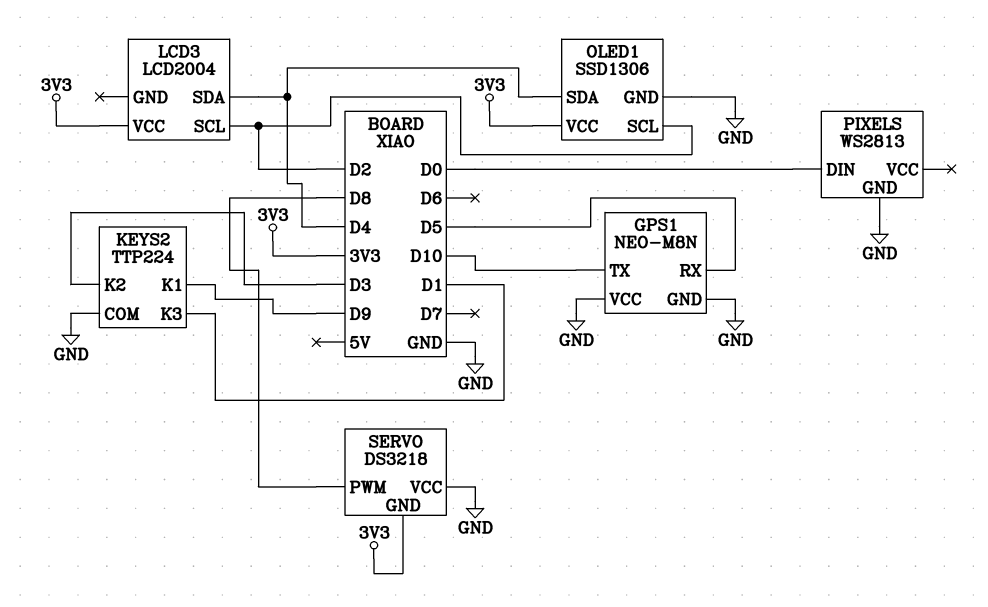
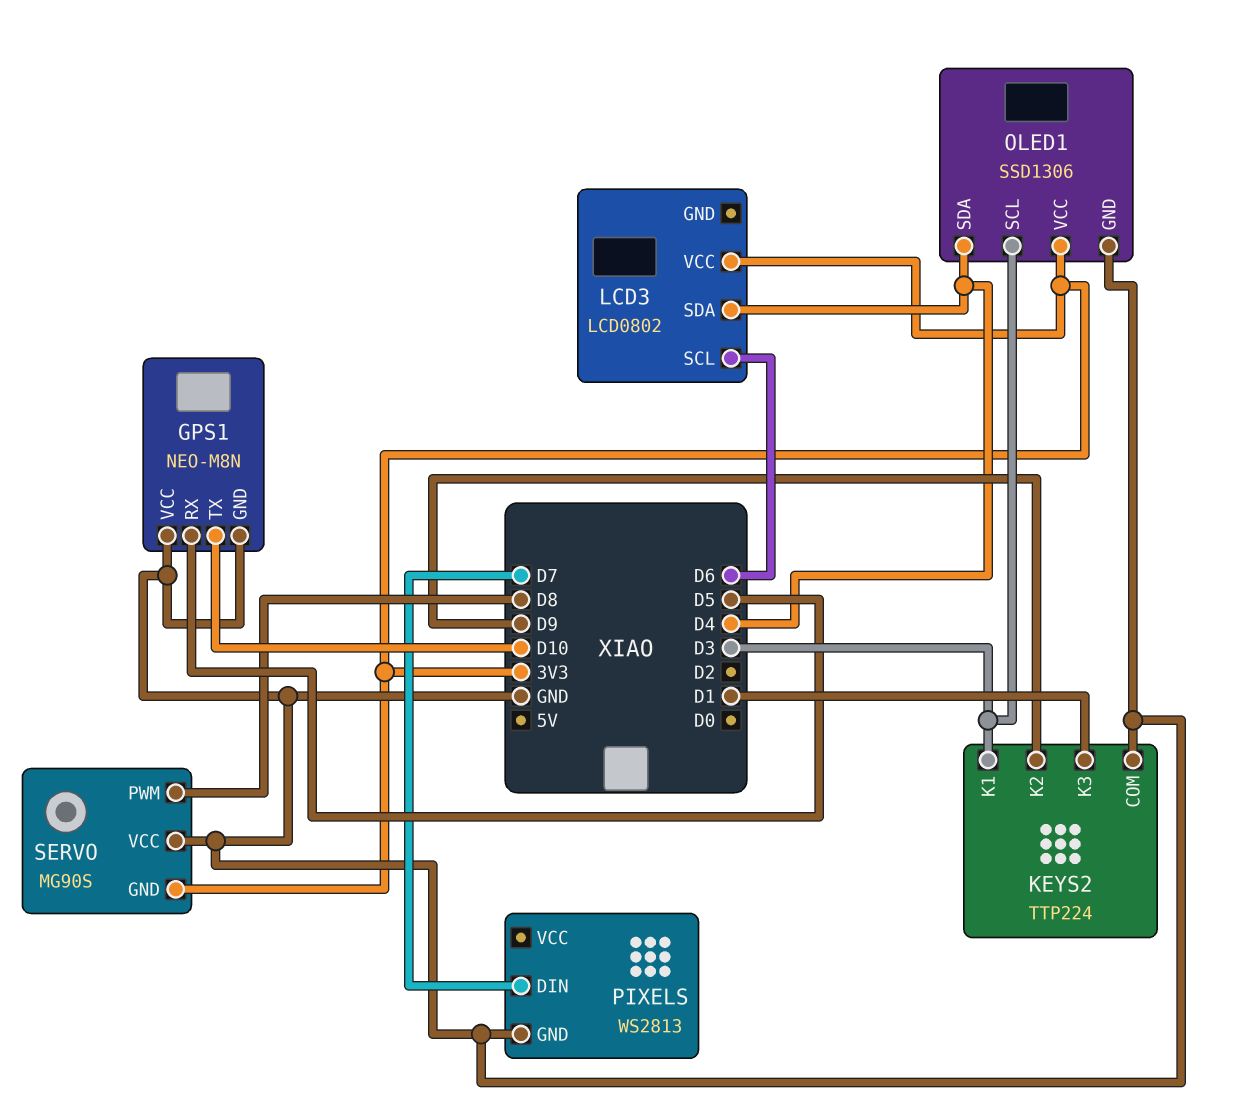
KEYS2 pin K1: D9 -> D3
KEYS2 pin K2: D3 -> D9
LCD3: LCD2004 -> LCD0802
LCD3 pin SCL: D2 -> D6
OLED1 pin SCL: D2 -> D3
PIXELS pin DIN: D0 -> D7
SERVO: DS3218 -> MG90S

